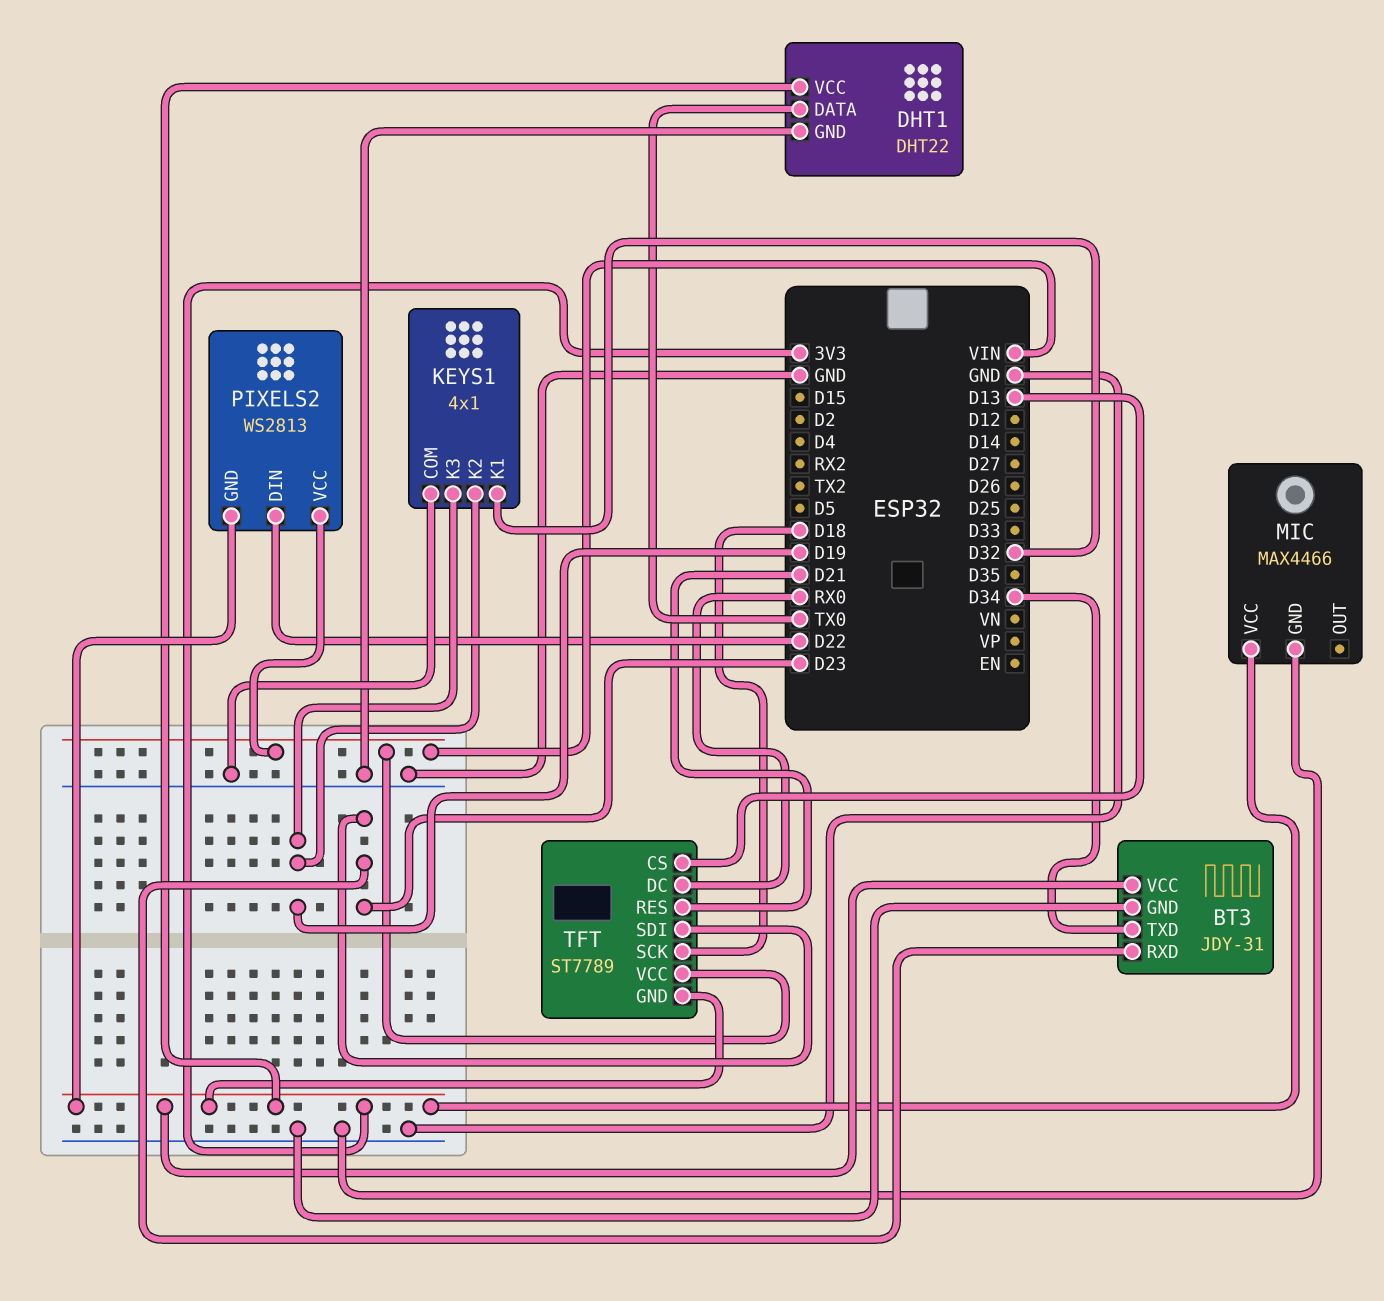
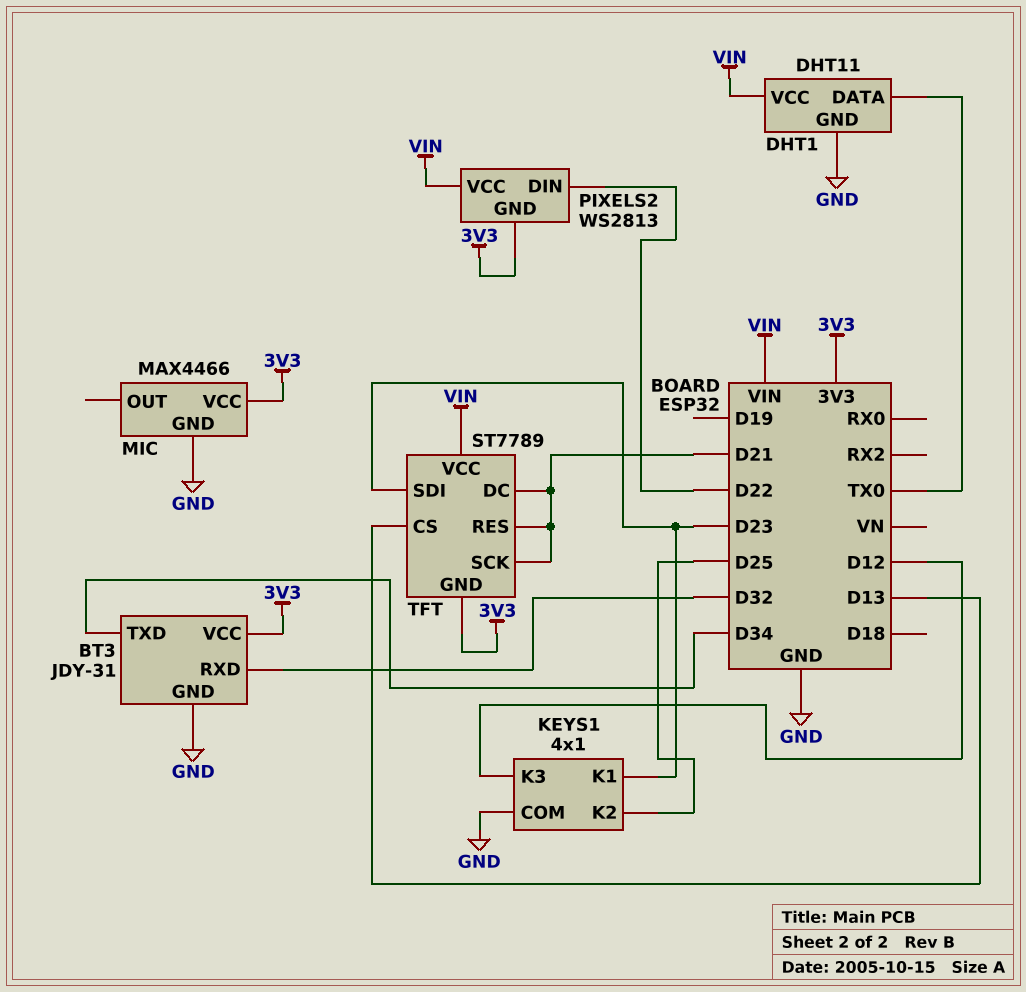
BT3 pin RXD: D23 -> D32
DHT1: DHT22 -> DHT11
DHT1 pin VCC: 3V3 -> VIN
KEYS1 pin K1: D32 -> D23
KEYS1 pin K2: D19 -> D25
KEYS1 pin K3: D19 -> D12
TFT pin DC: RX0 -> D21
TFT pin SCK: D18 -> D21

